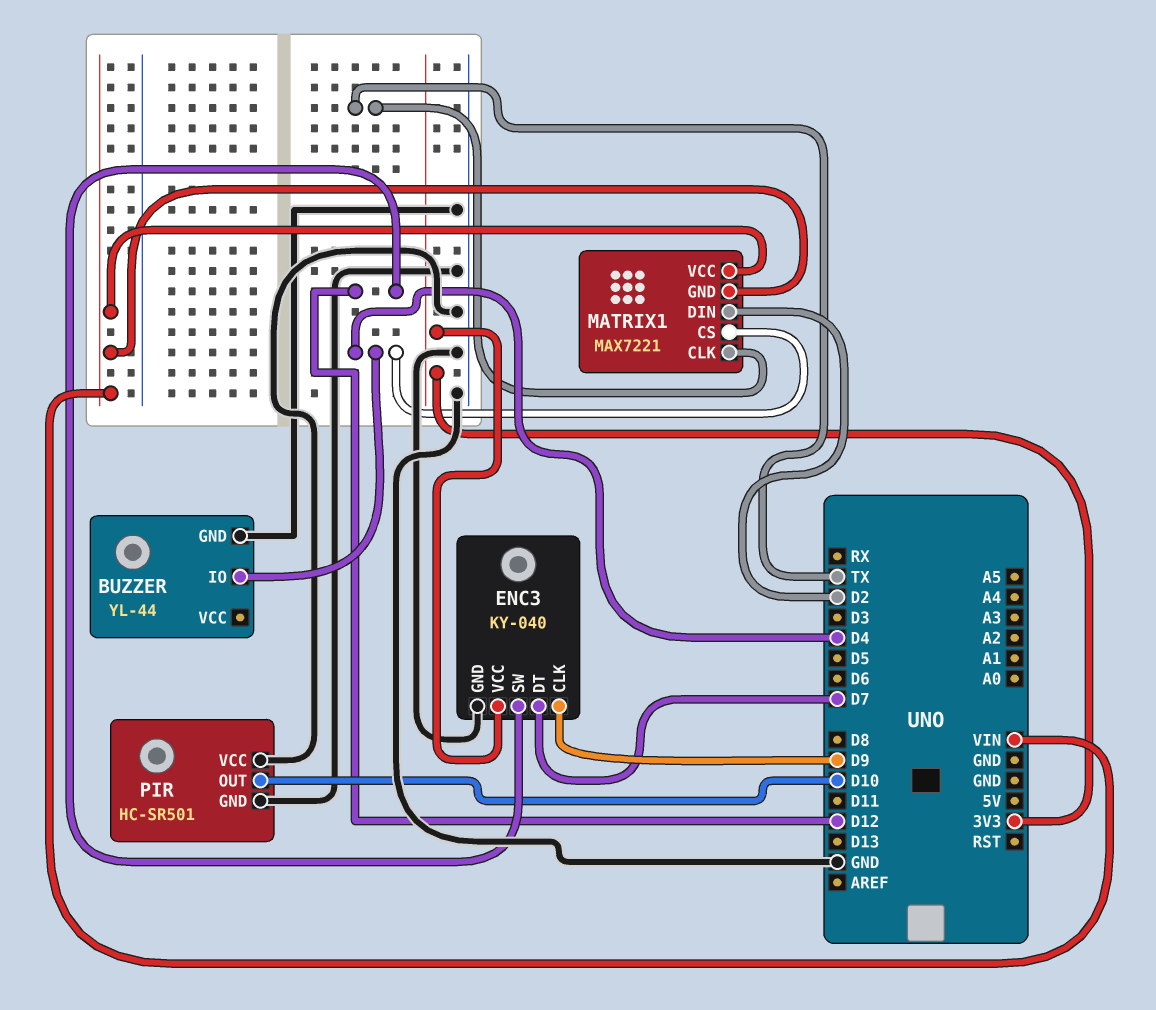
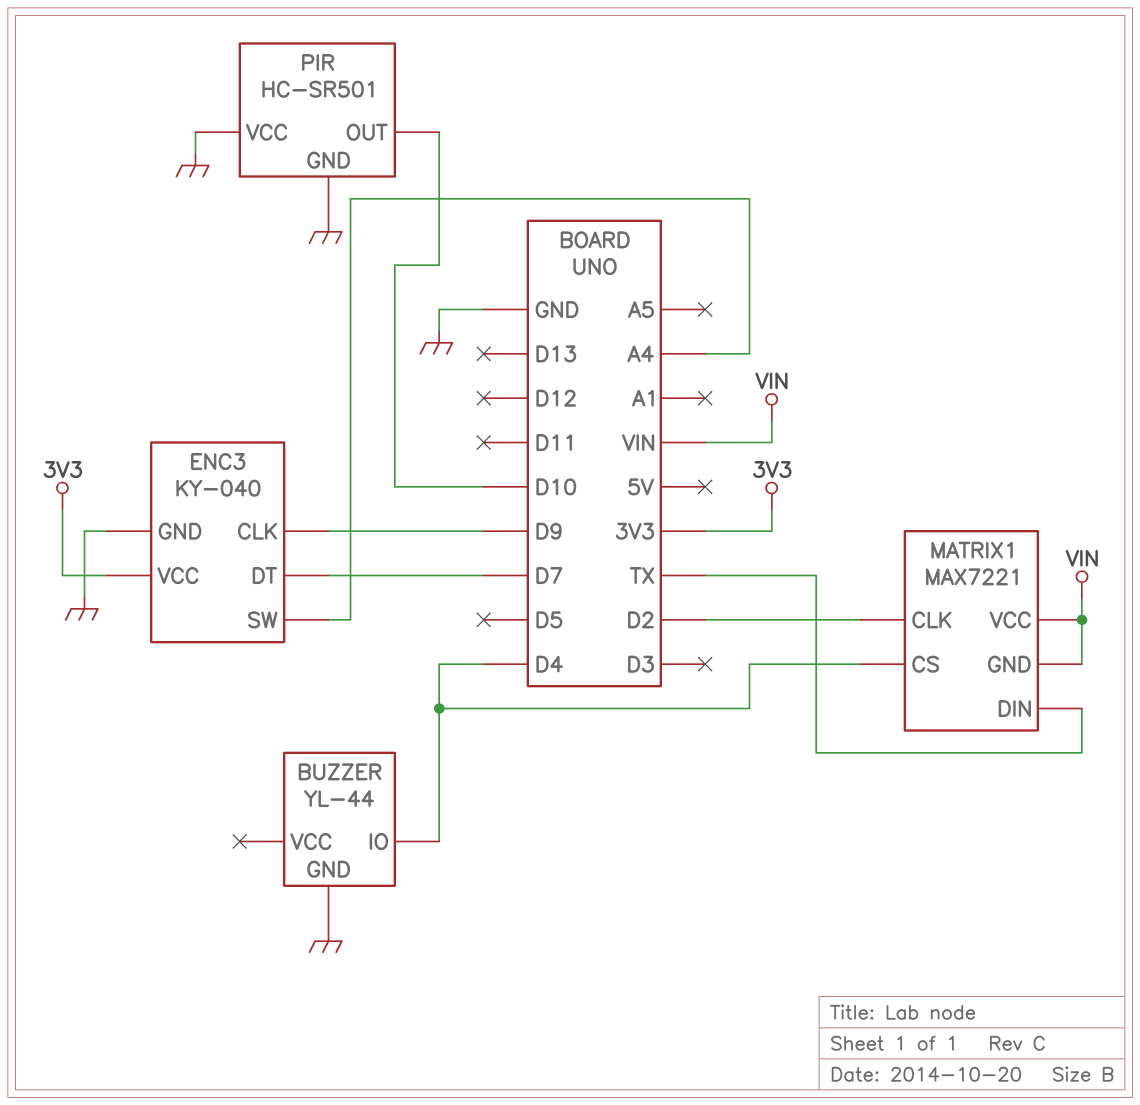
ENC3 pin SW: D12 -> A4
MATRIX1 pin CLK: TX -> D2
MATRIX1 pin DIN: D2 -> TX

